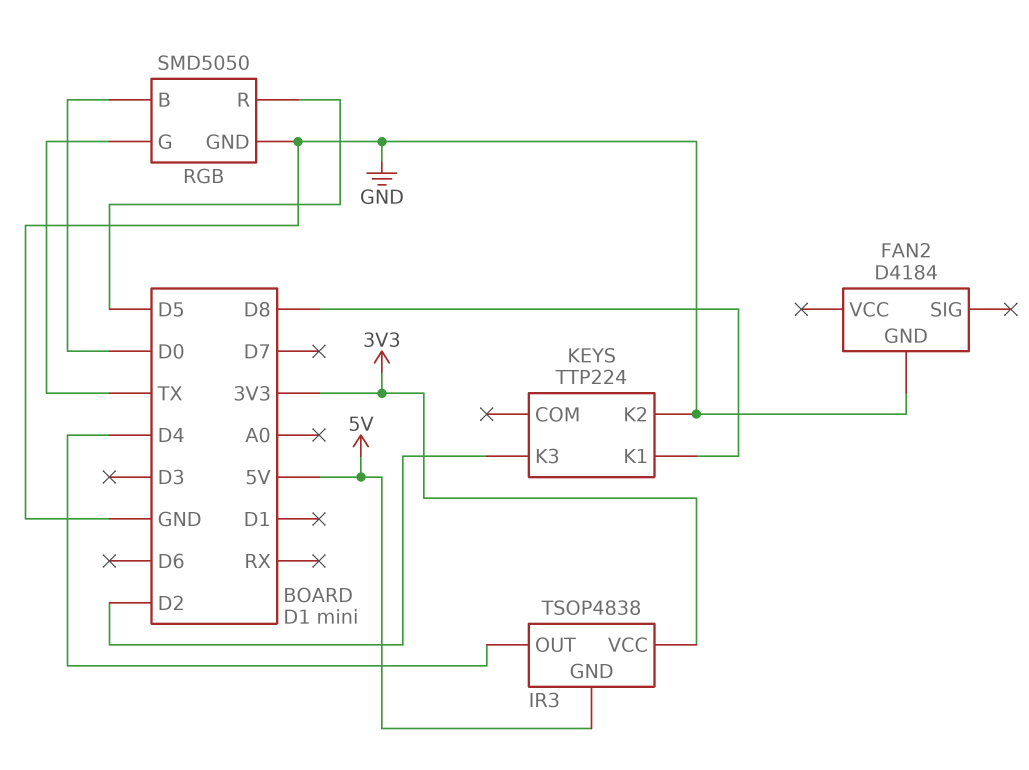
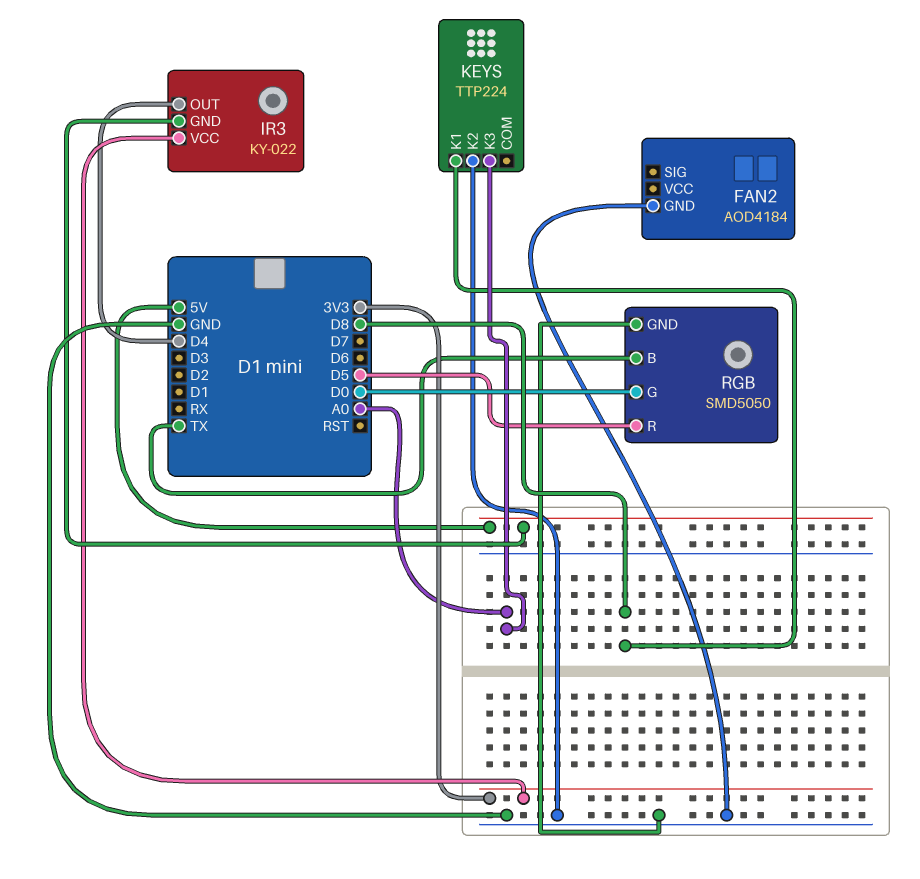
FAN2: D4184 -> AOD4184
IR3: TSOP4838 -> KY-022
KEYS pin K3: D2 -> A0
RGB pin B: D0 -> TX
RGB pin G: TX -> D0

